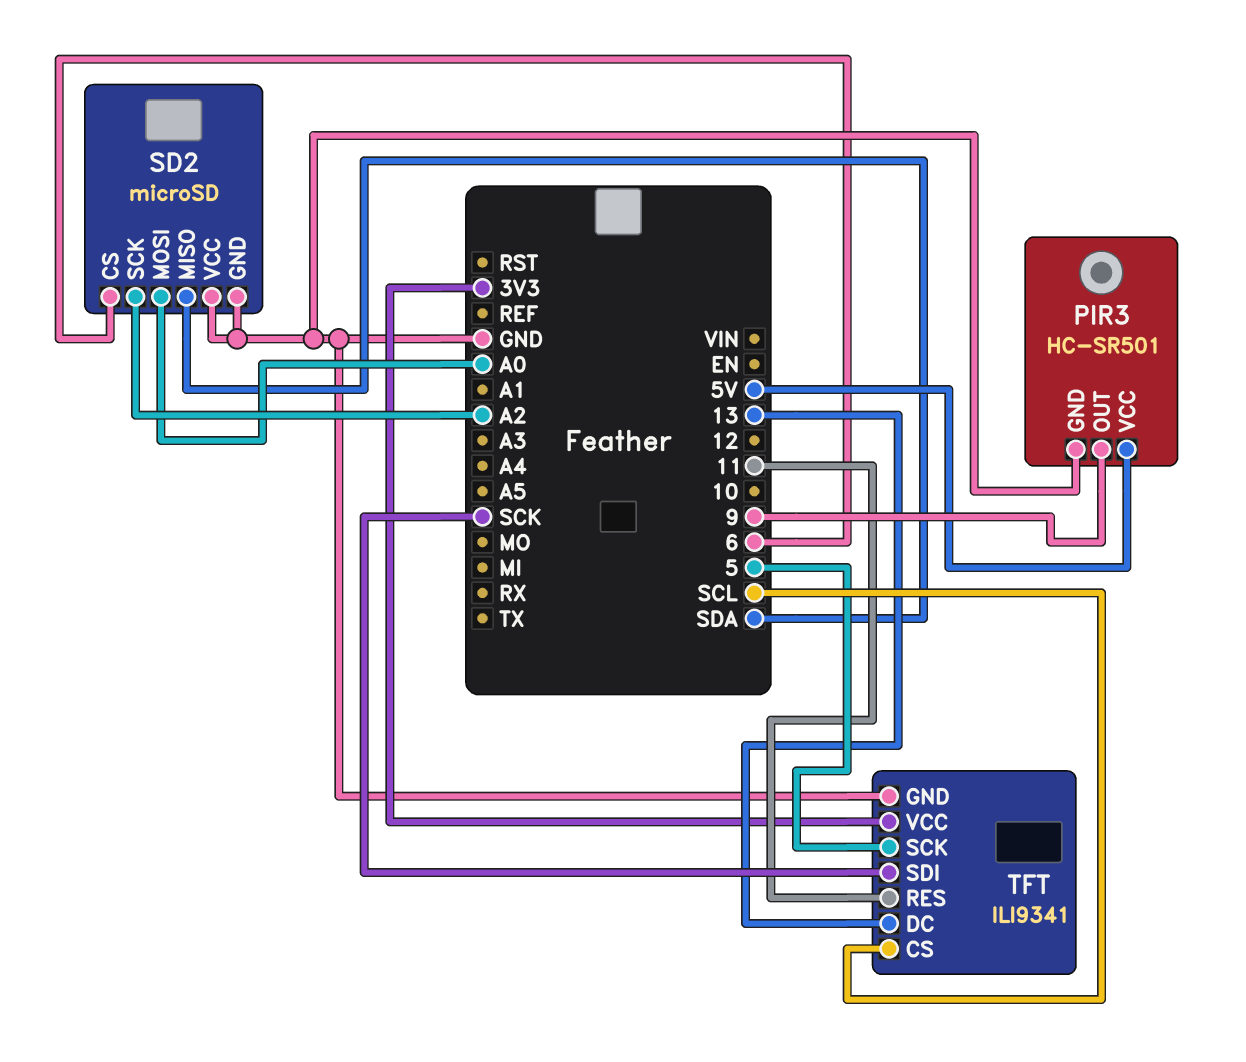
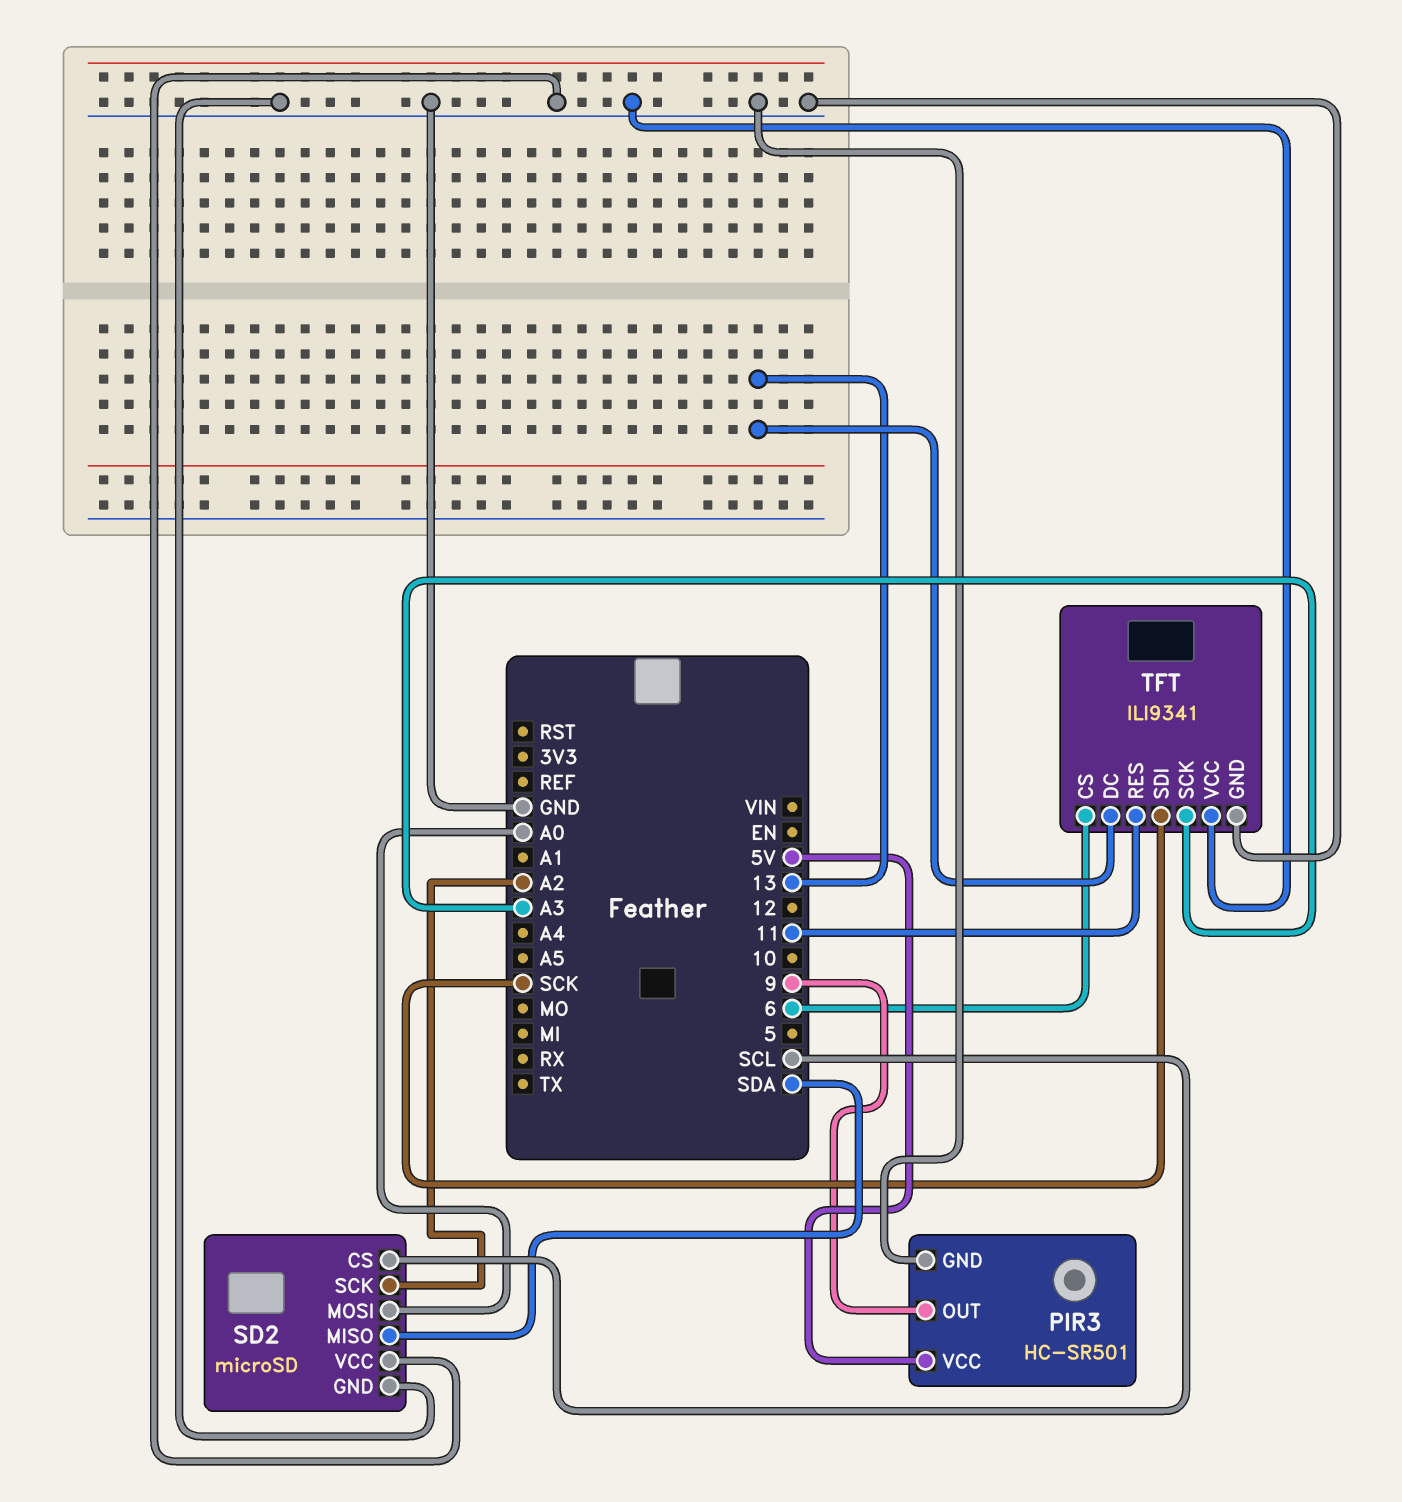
SD2 pin CS: 6 -> SCL
TFT pin CS: SCL -> 6
TFT pin SCK: 5 -> A3
TFT pin VCC: 3V3 -> GND

